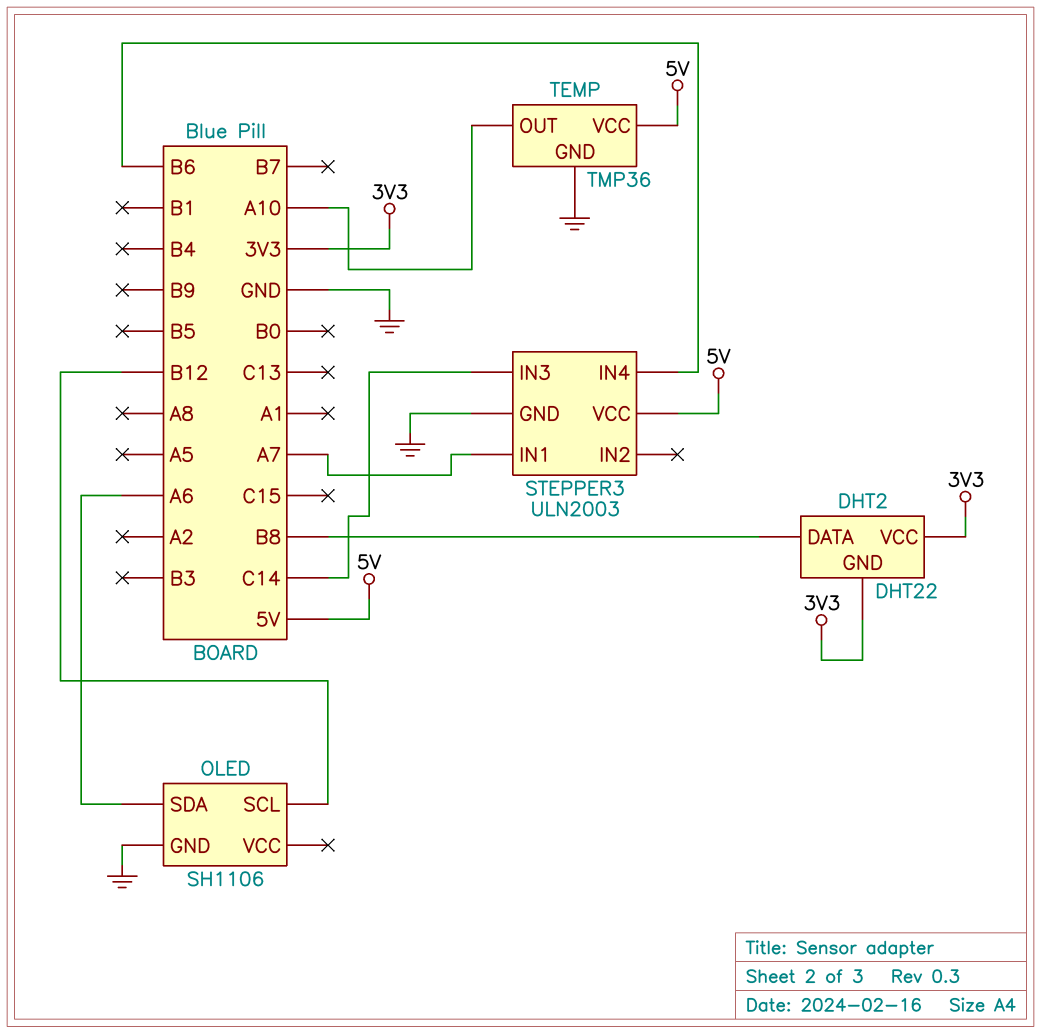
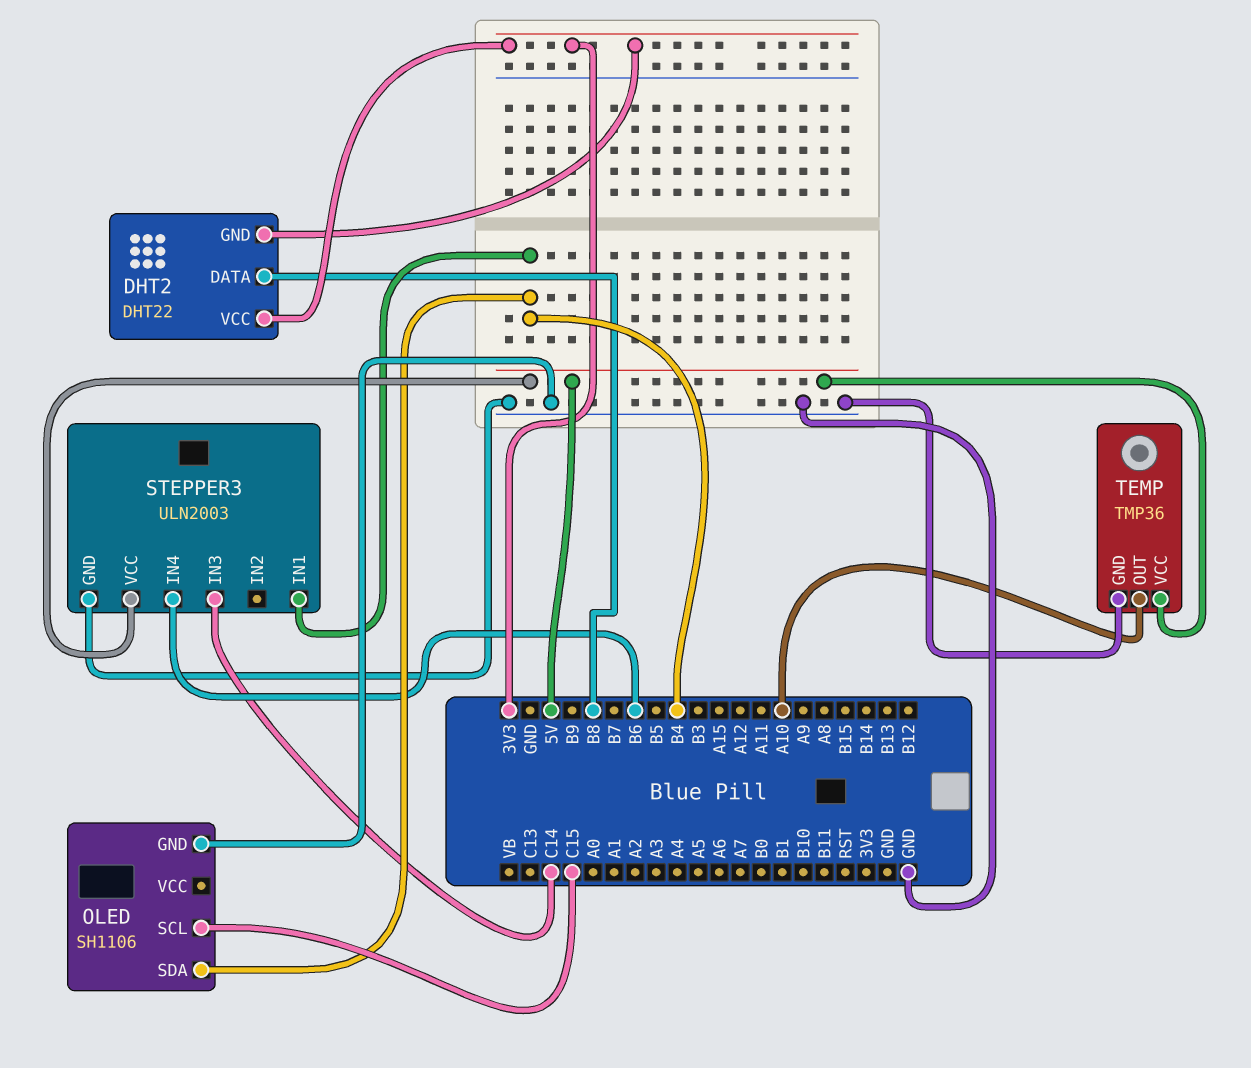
OLED pin SCL: B12 -> C15
OLED pin SDA: A6 -> B4
STEPPER3 pin IN1: A7 -> B4

